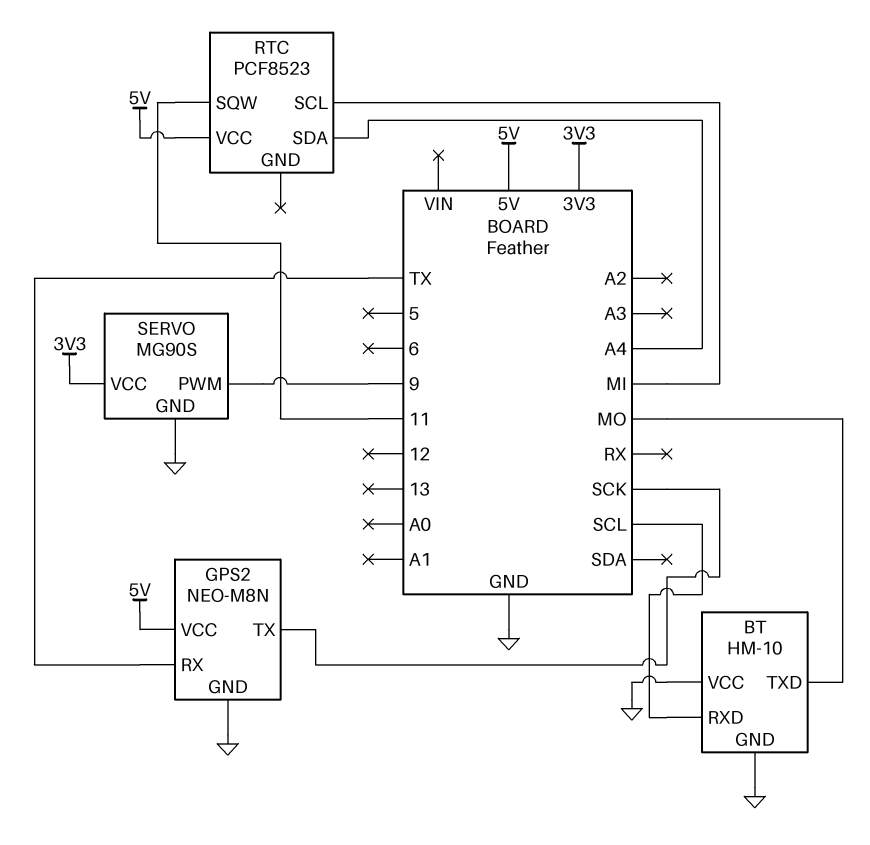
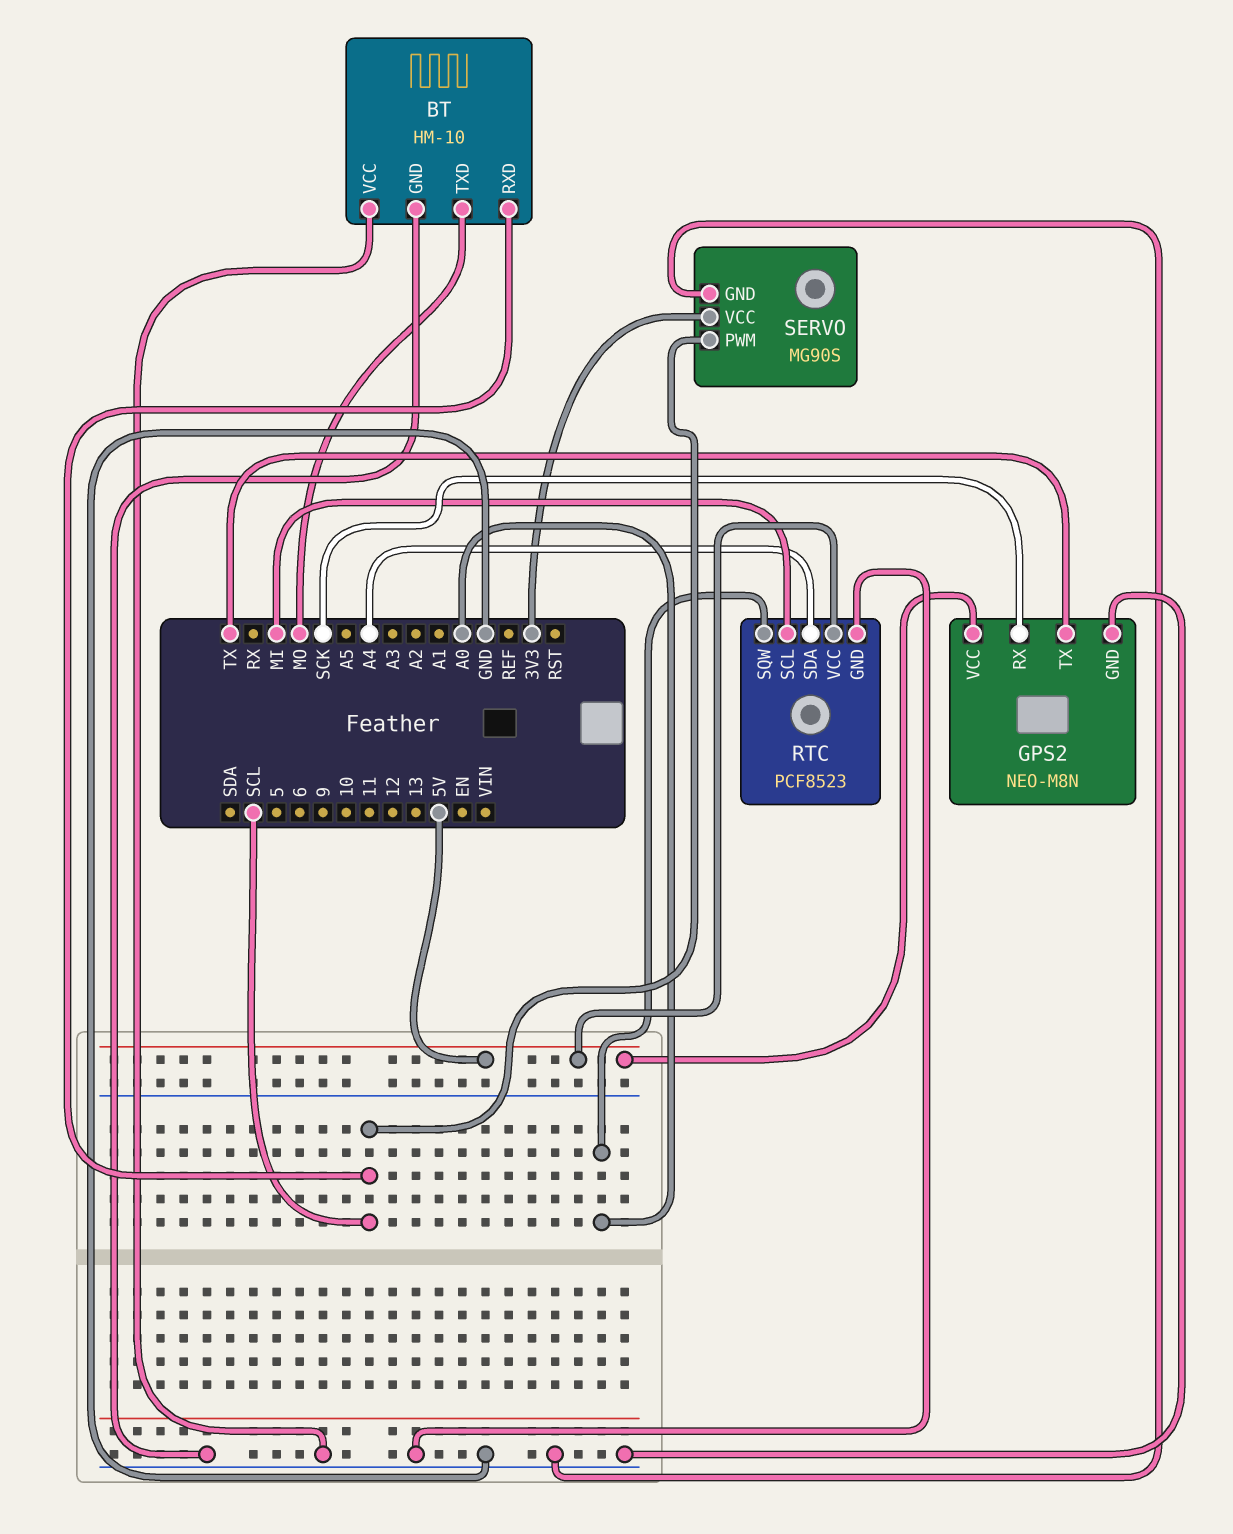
GPS2 pin RX: TX -> SCK
GPS2 pin TX: SCK -> TX
RTC pin GND: none -> GND
RTC pin SQW: 11 -> A0
SERVO pin PWM: 9 -> SCL

